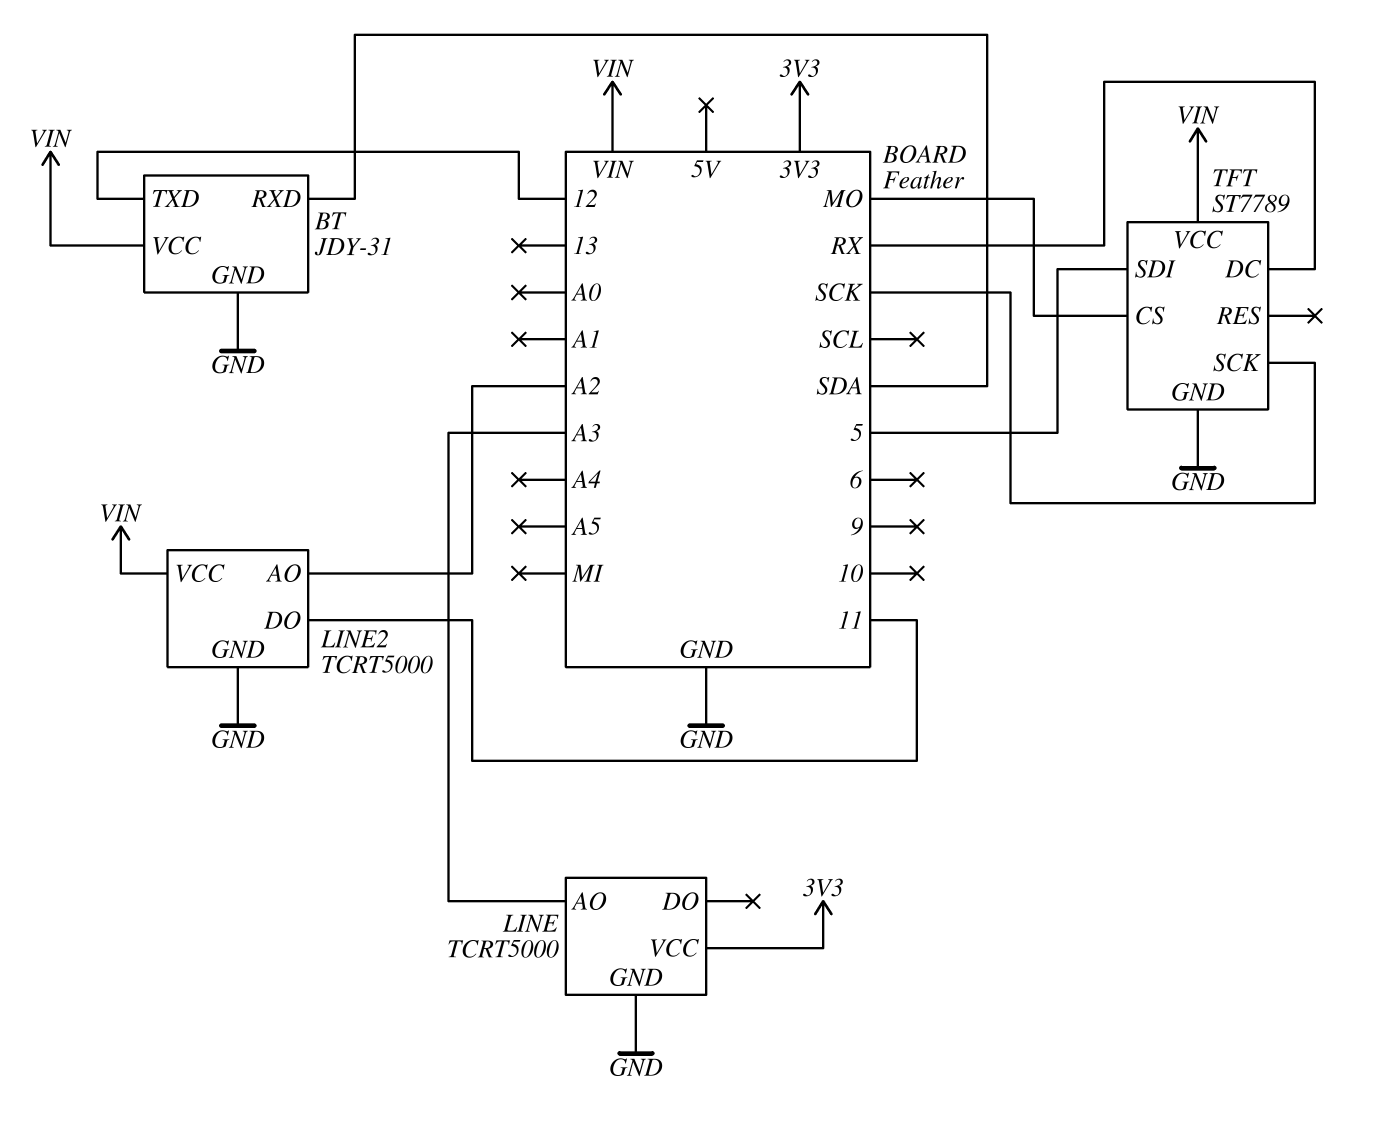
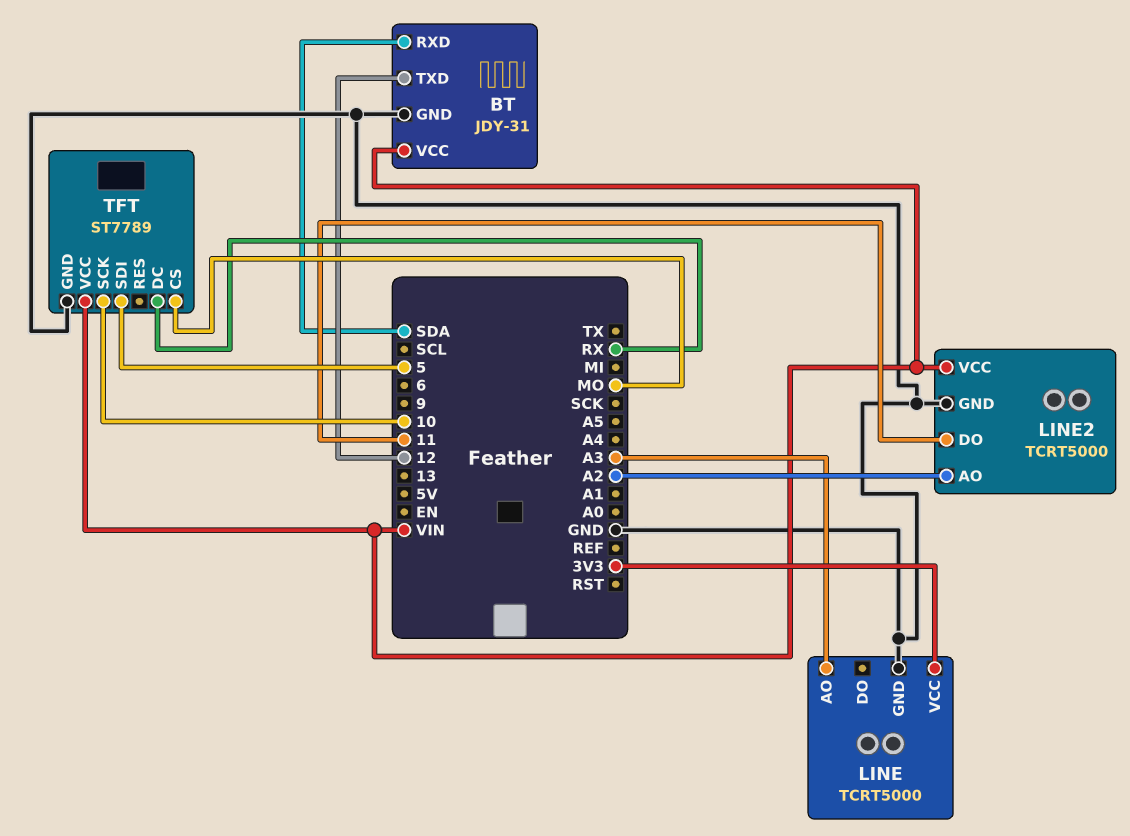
TFT pin SCK: SCK -> 10

